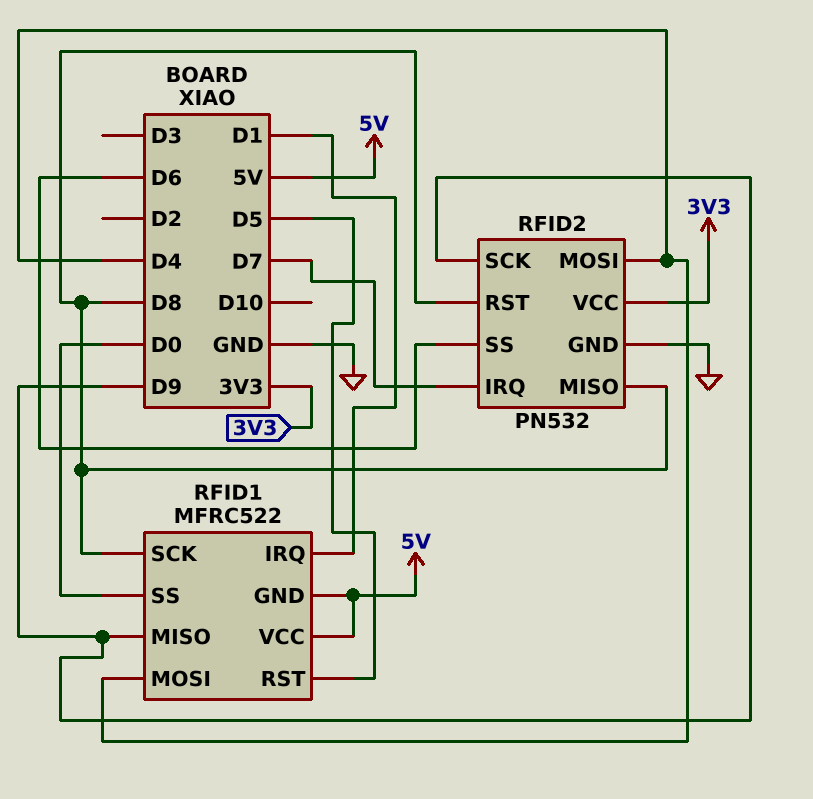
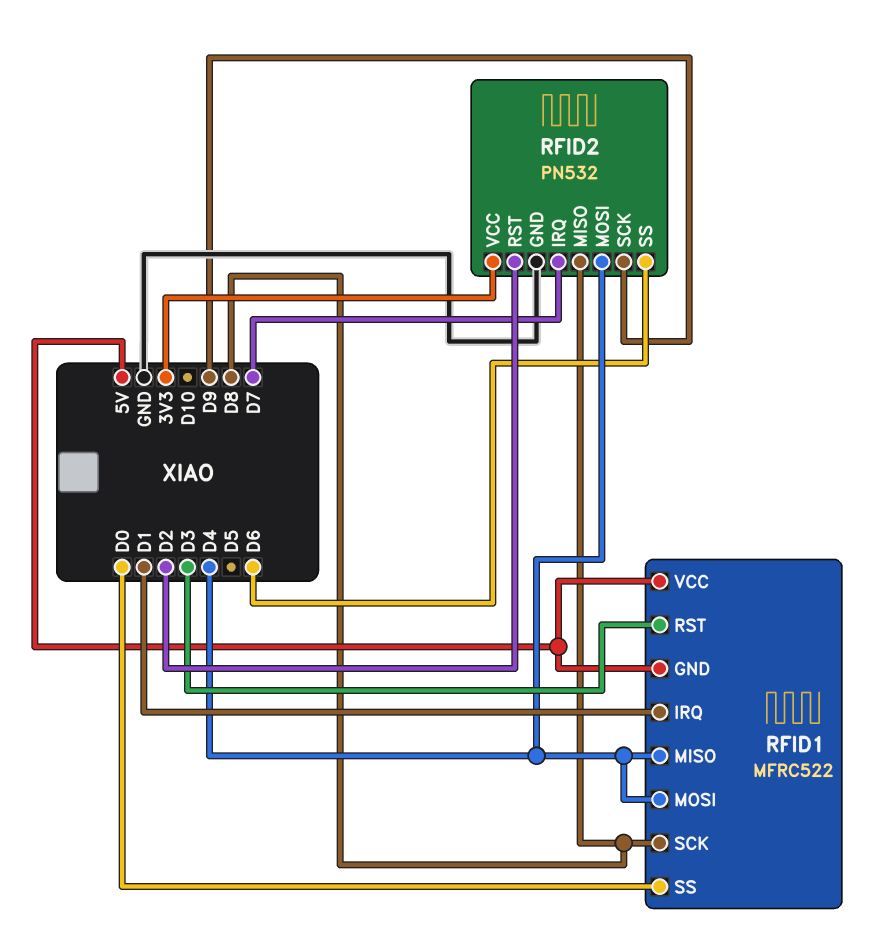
RFID1 pin MISO: D9 -> D4
RFID1 pin RST: D5 -> D3
RFID2 pin RST: D8 -> D2

